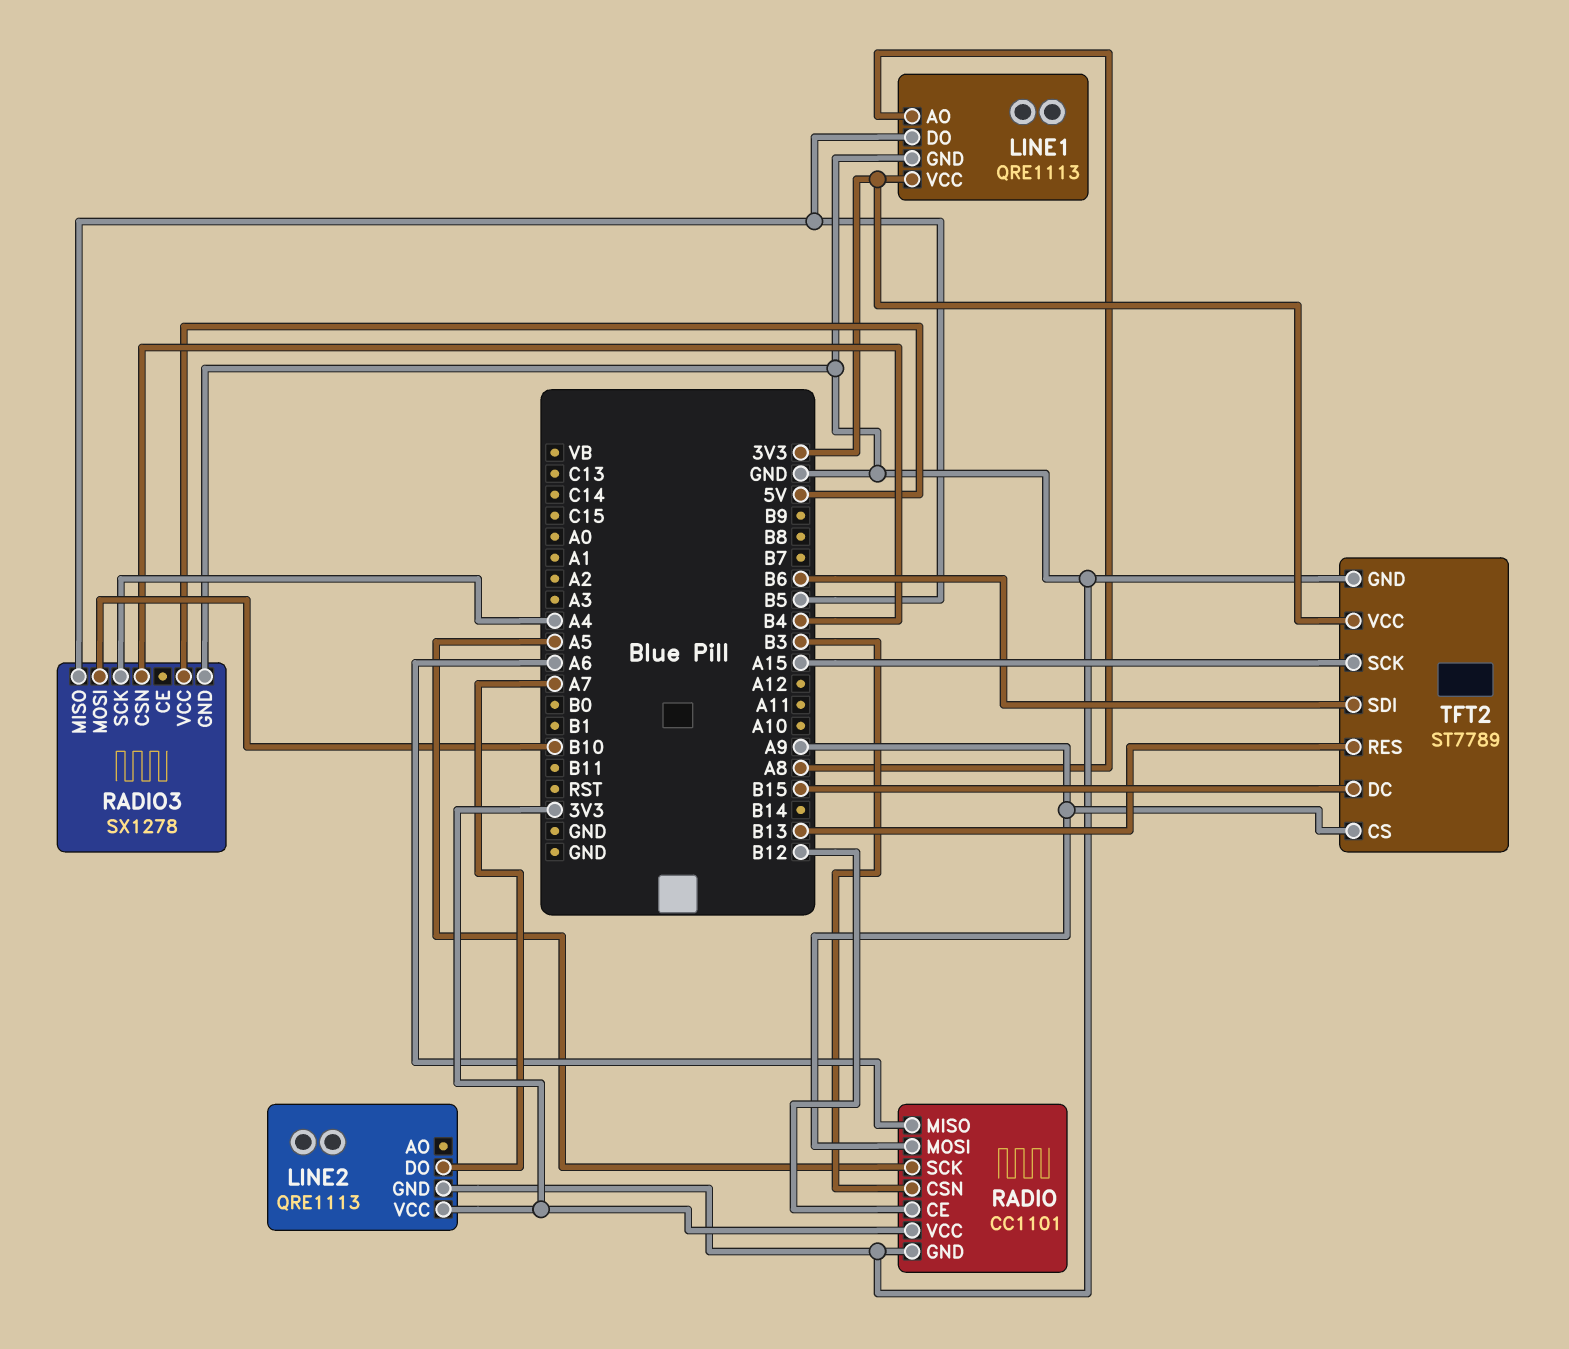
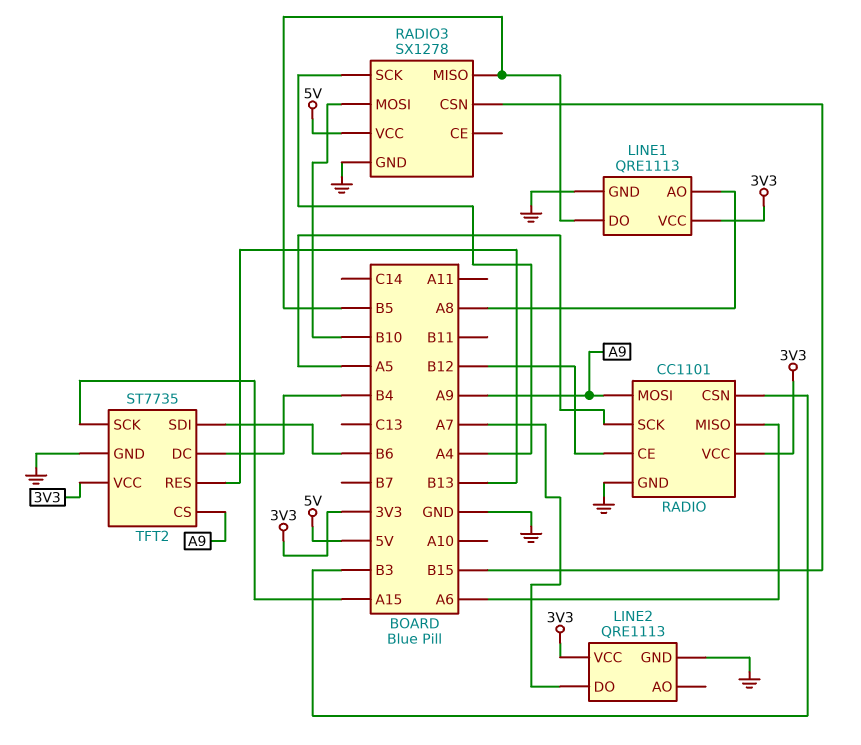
RADIO3 pin CSN: B4 -> B15
TFT2: ST7789 -> ST7735
TFT2 pin DC: B15 -> B4

